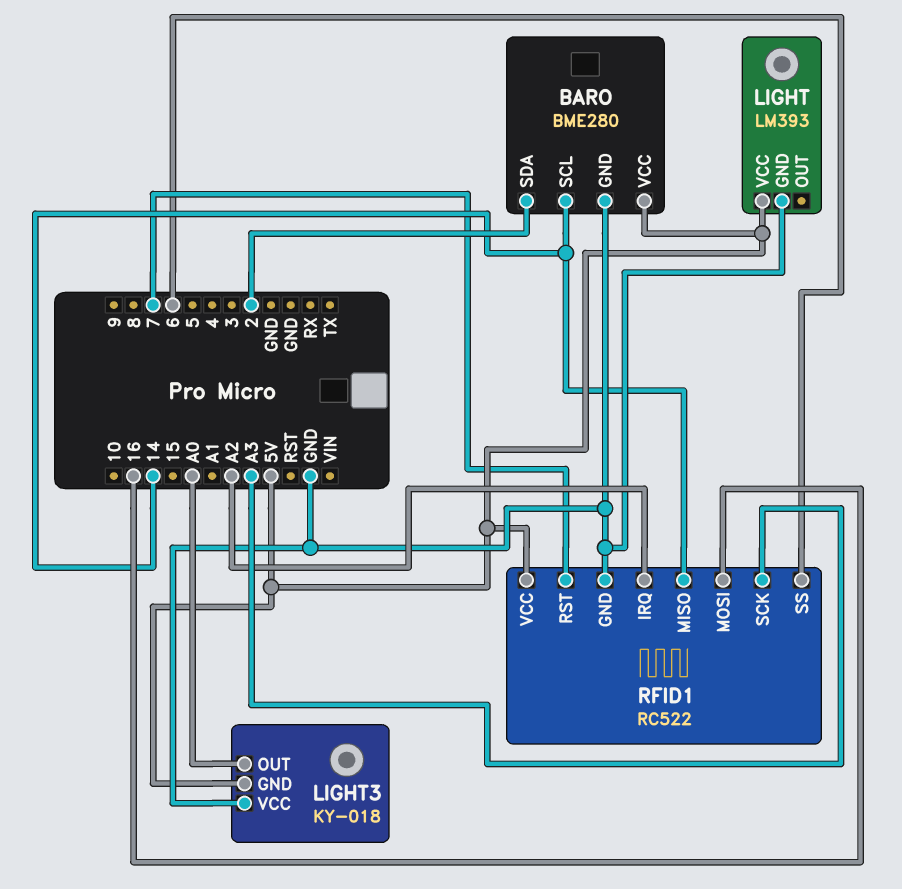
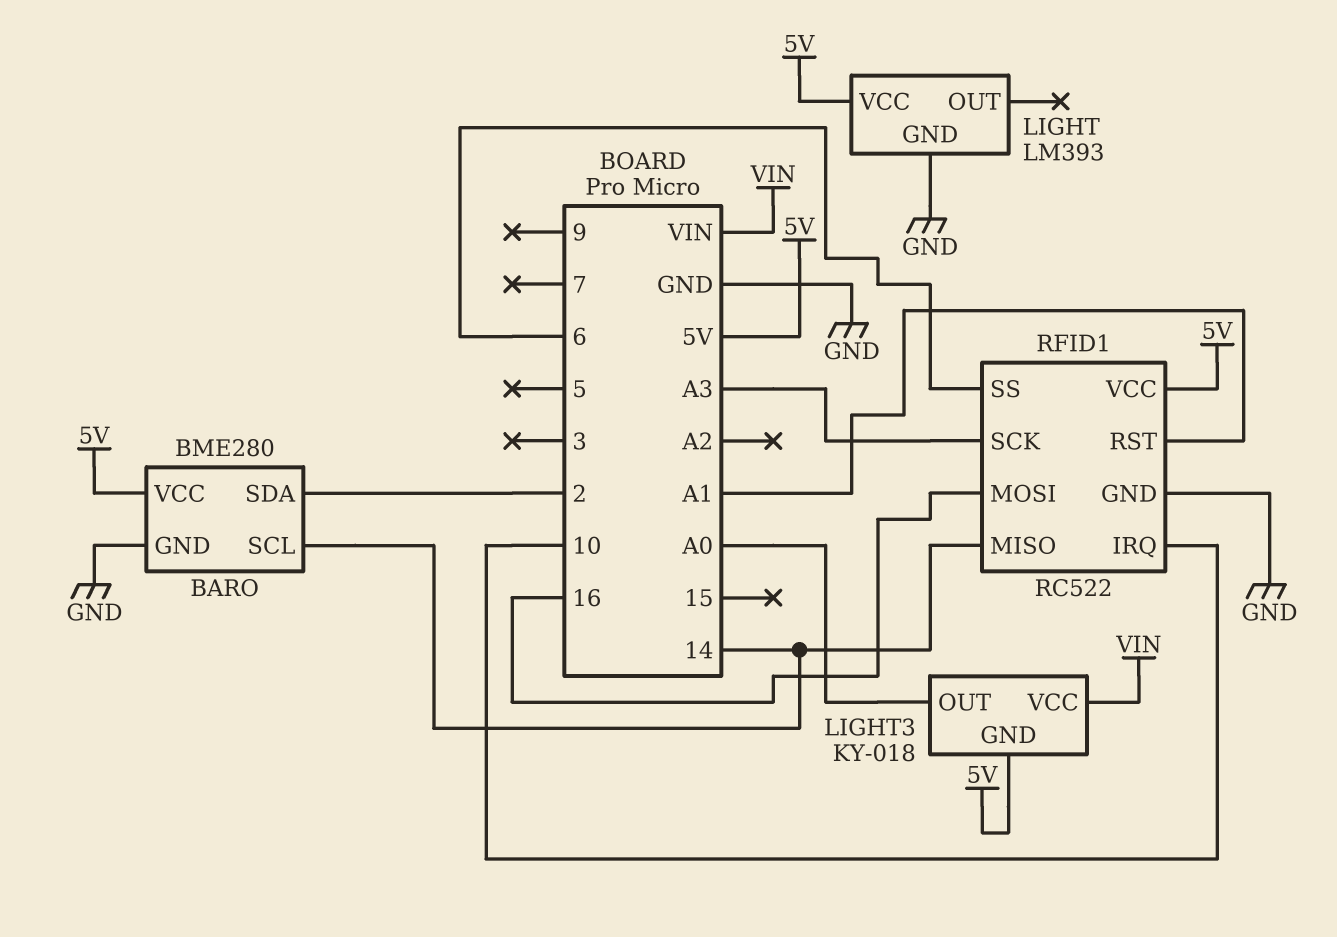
LIGHT3 pin VCC: GND -> VIN
RFID1 pin IRQ: A2 -> 10
RFID1 pin RST: 7 -> A1

